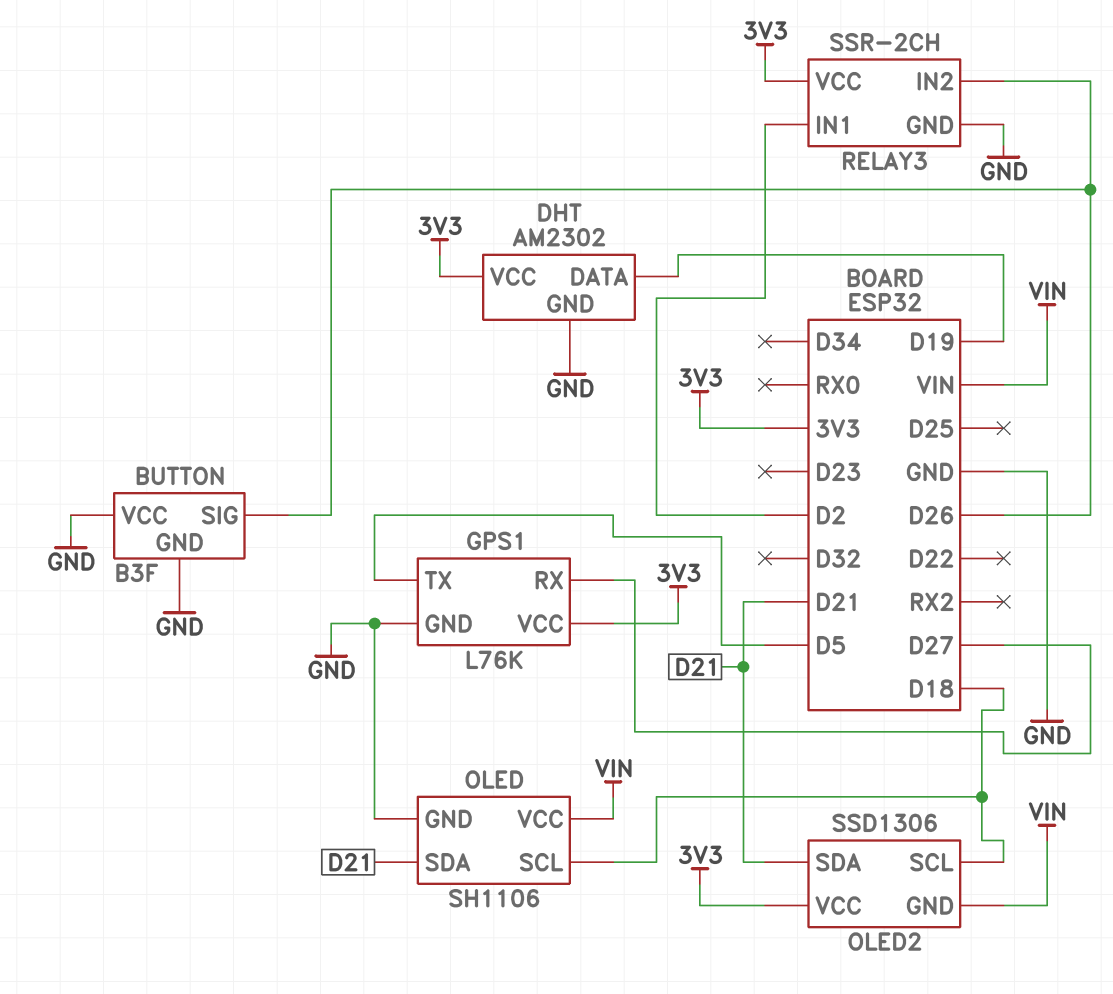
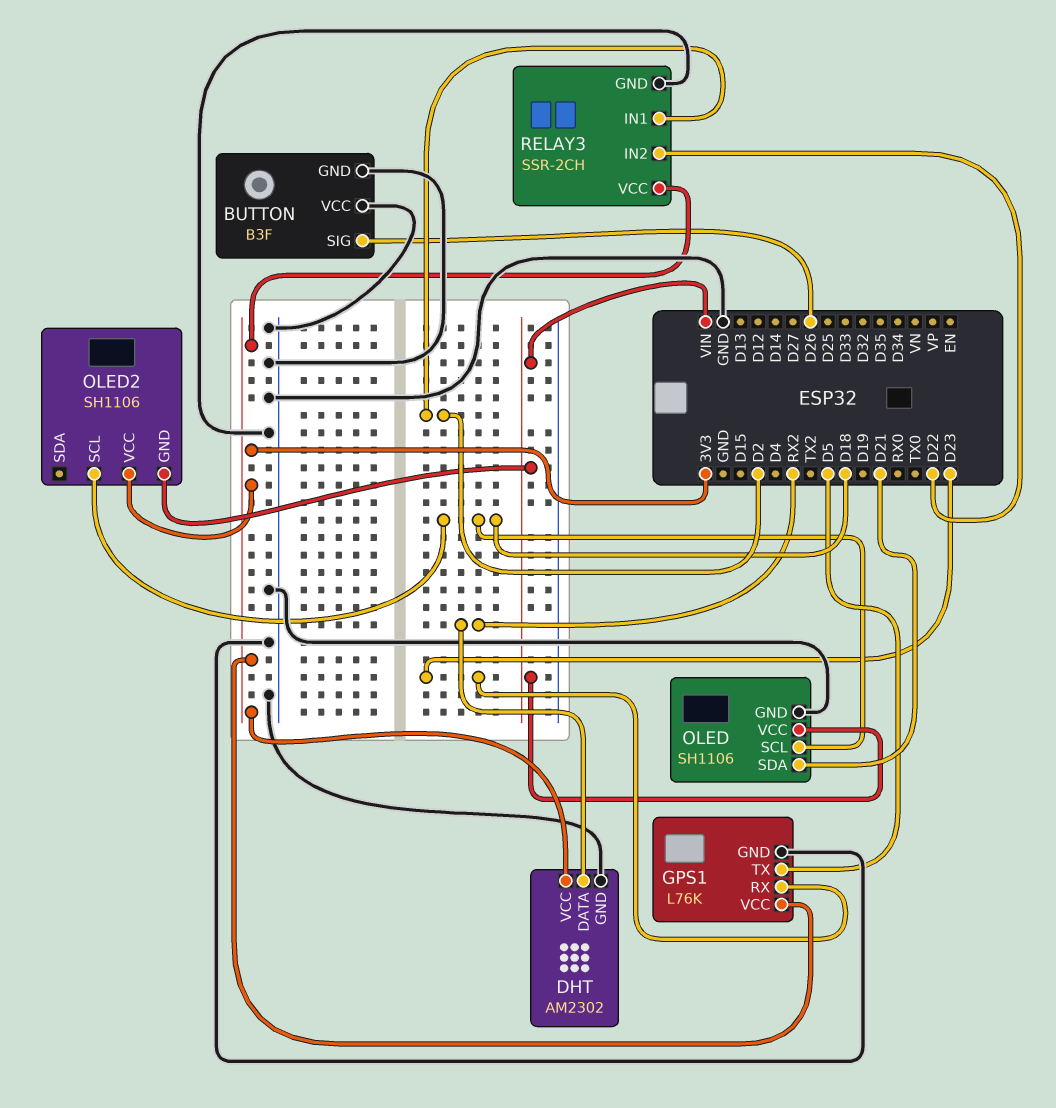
DHT pin DATA: D19 -> RX2
GPS1 pin RX: D27 -> D23
OLED2: SSD1306 -> SH1106
OLED2 pin SDA: D21 -> none
RELAY3 pin IN2: D26 -> D22

